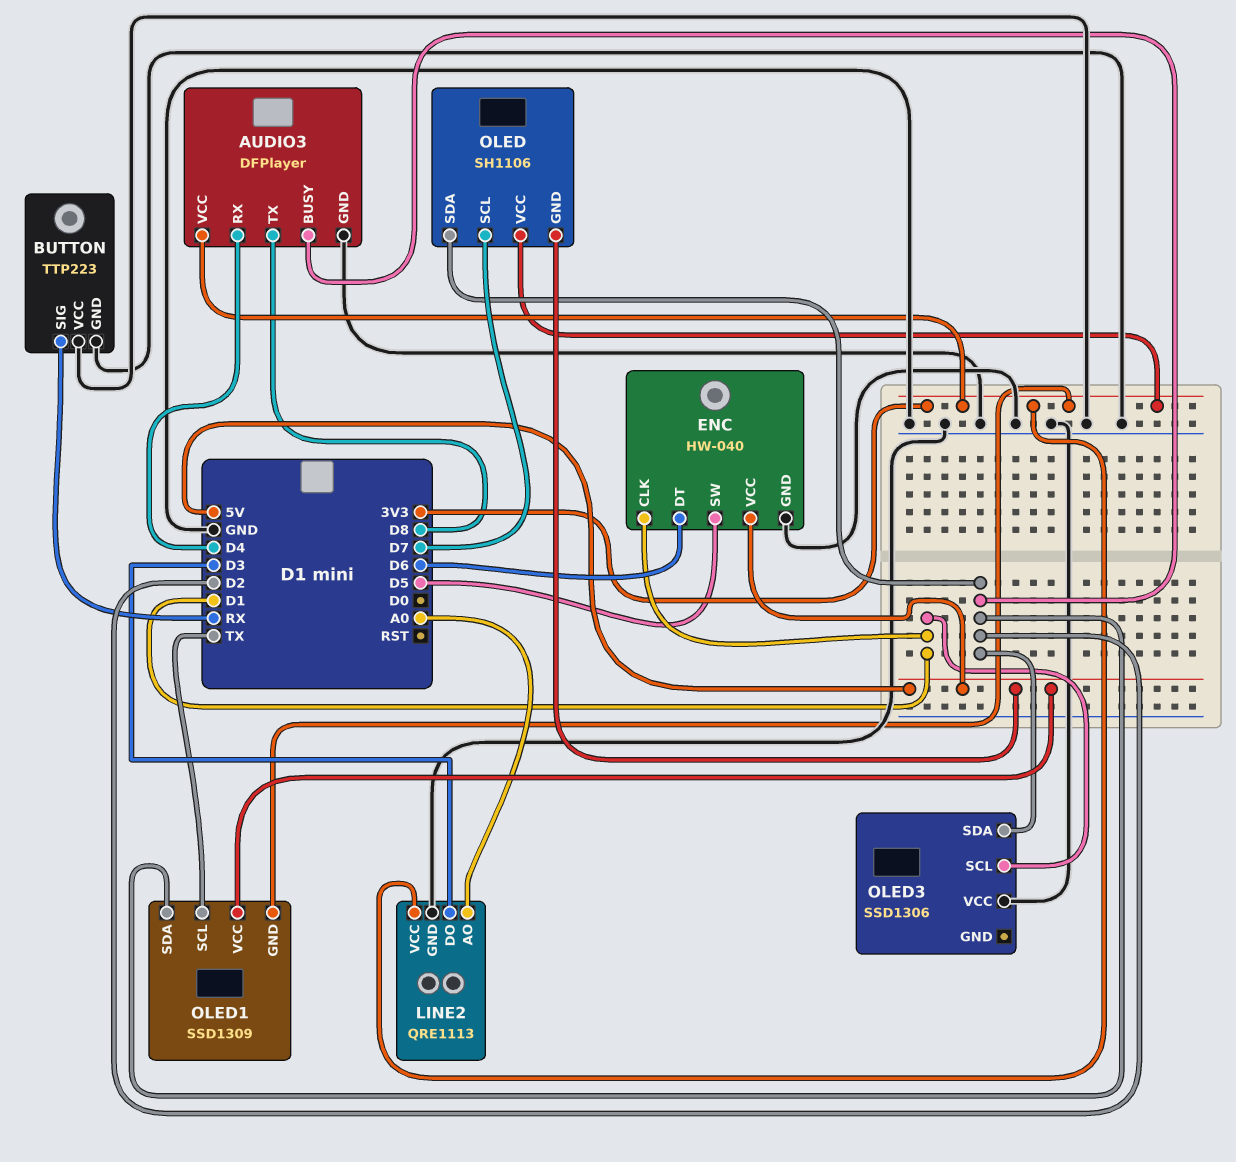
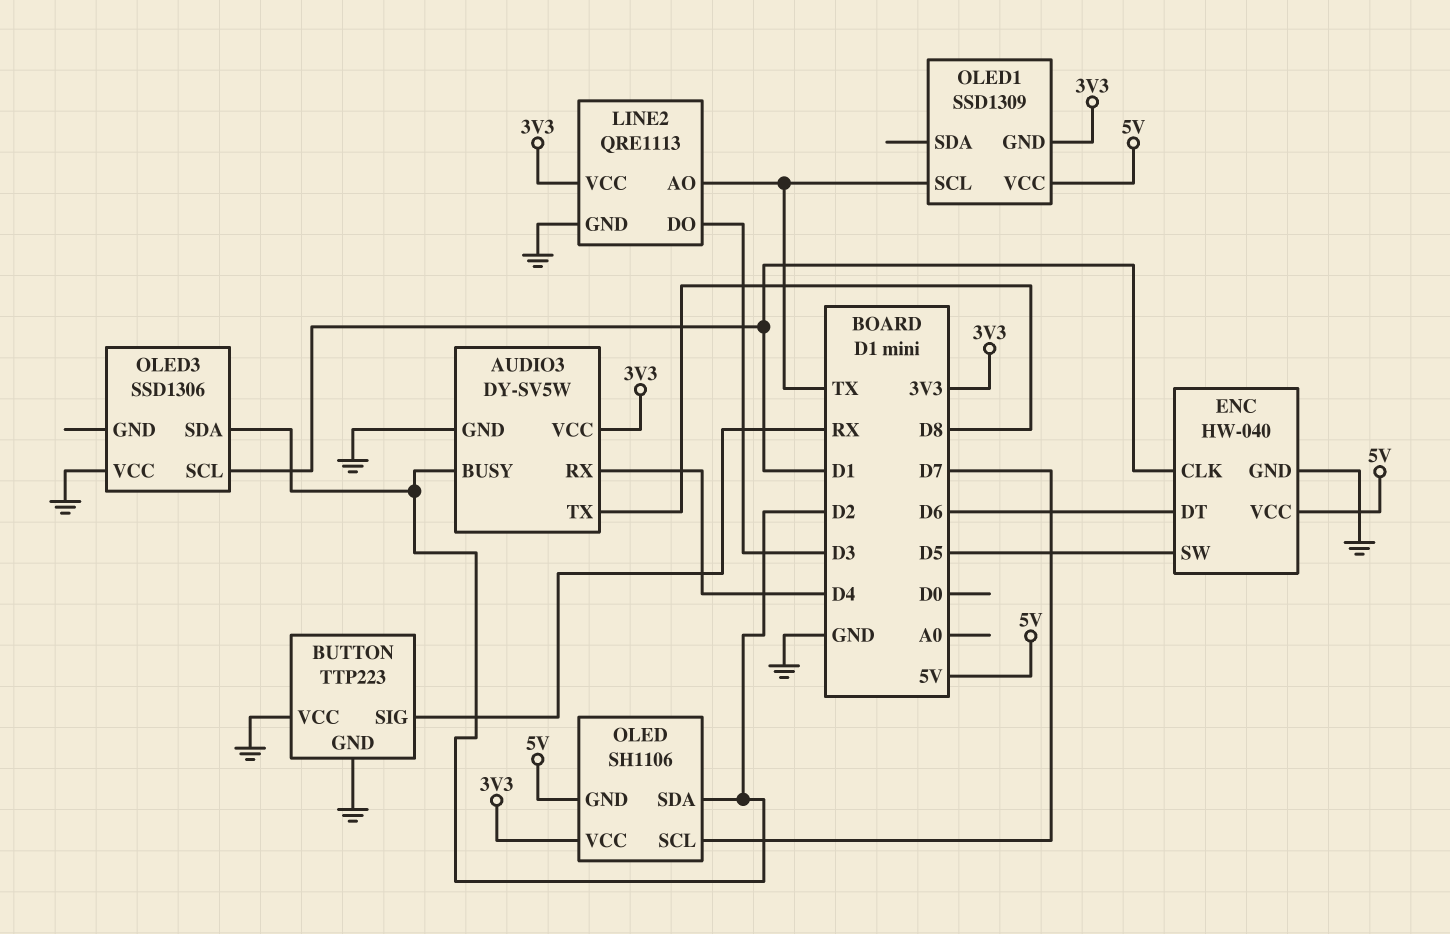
AUDIO3: DFPlayer -> DY-SV5W
LINE2 pin AO: A0 -> TX
OLED1 pin SDA: D2 -> none

